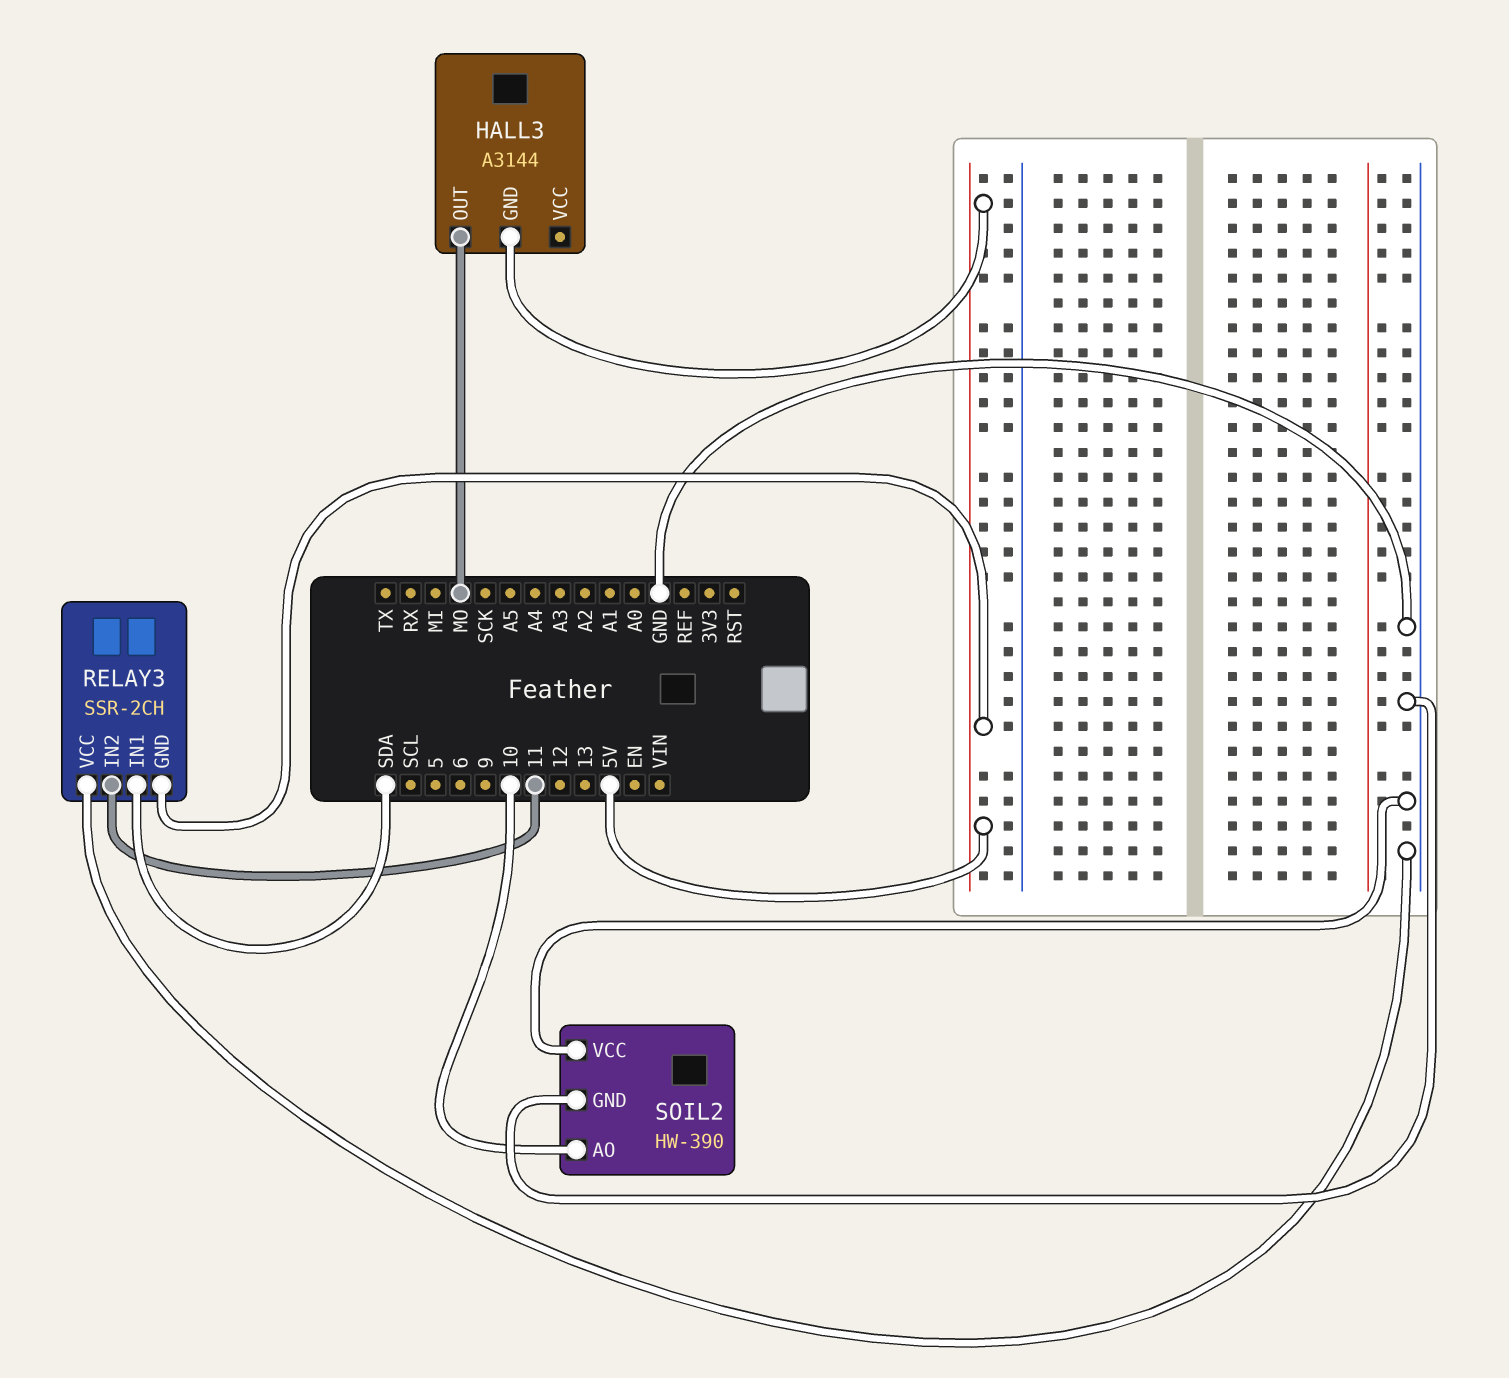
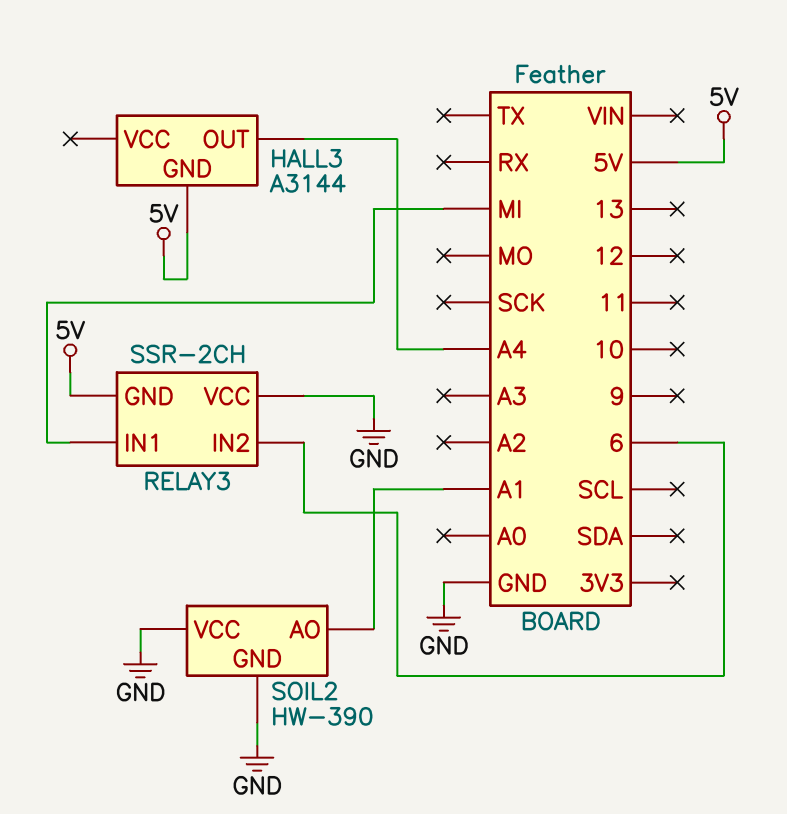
HALL3 pin OUT: MO -> A4
RELAY3 pin IN1: SDA -> MI
RELAY3 pin IN2: 11 -> 6
SOIL2 pin AO: 10 -> A1

